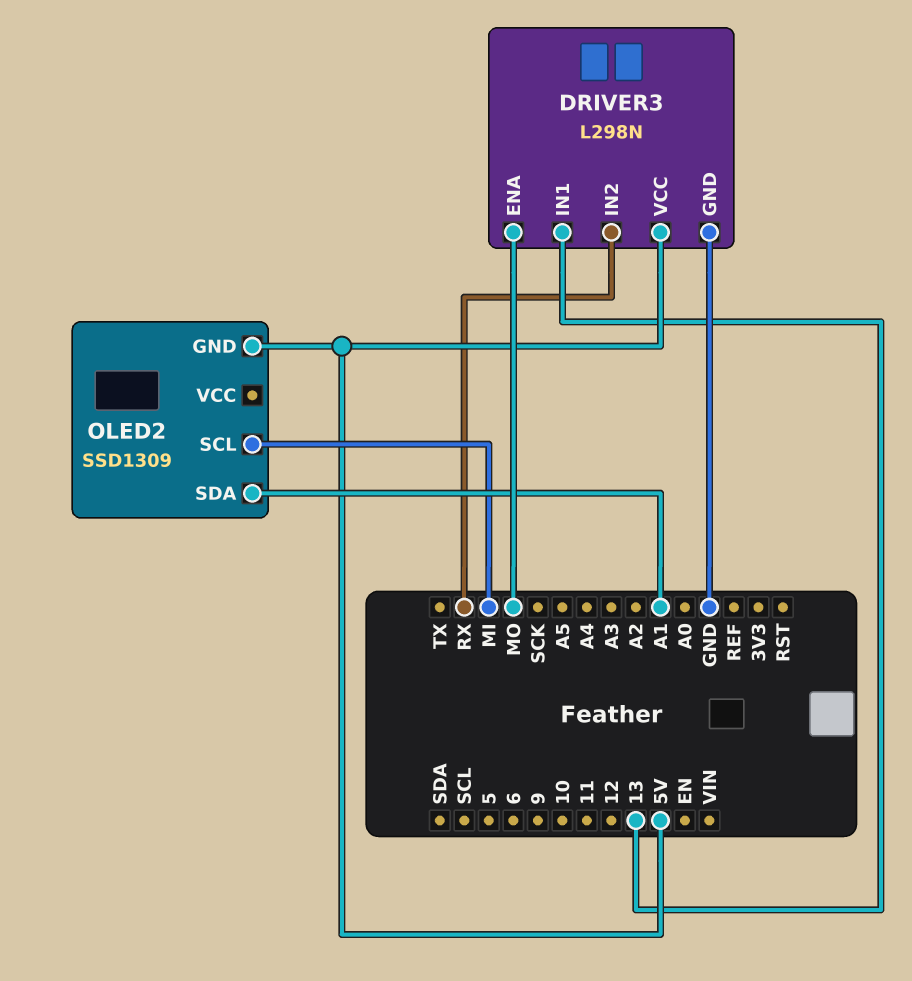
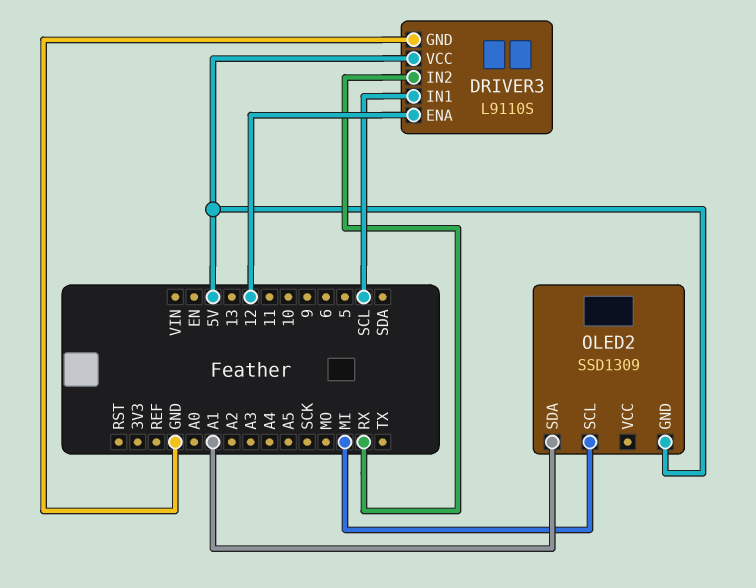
DRIVER3: L298N -> L9110S
DRIVER3 pin ENA: MO -> 12
DRIVER3 pin IN1: 13 -> SCL

